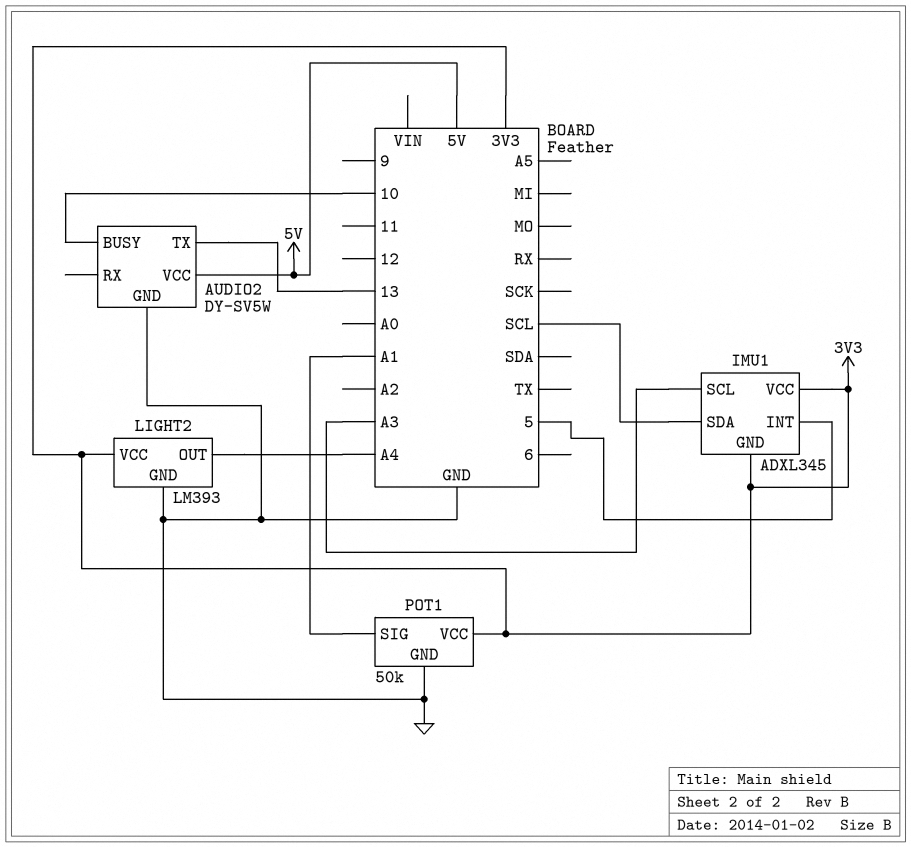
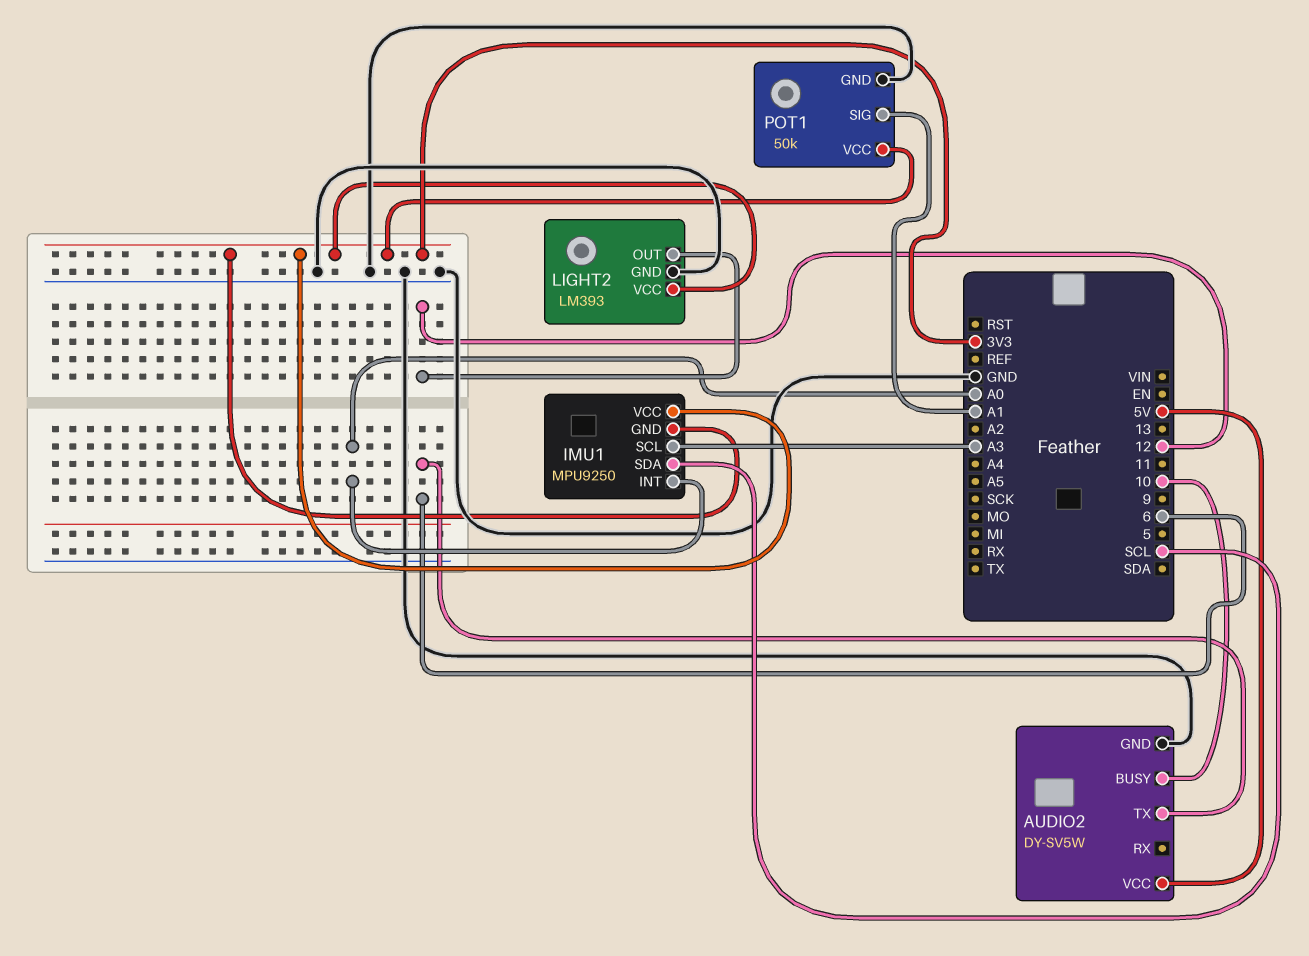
AUDIO2 pin TX: 13 -> 6
IMU1: ADXL345 -> MPU9250
IMU1 pin INT: 5 -> A0
LIGHT2 pin OUT: A4 -> 12

